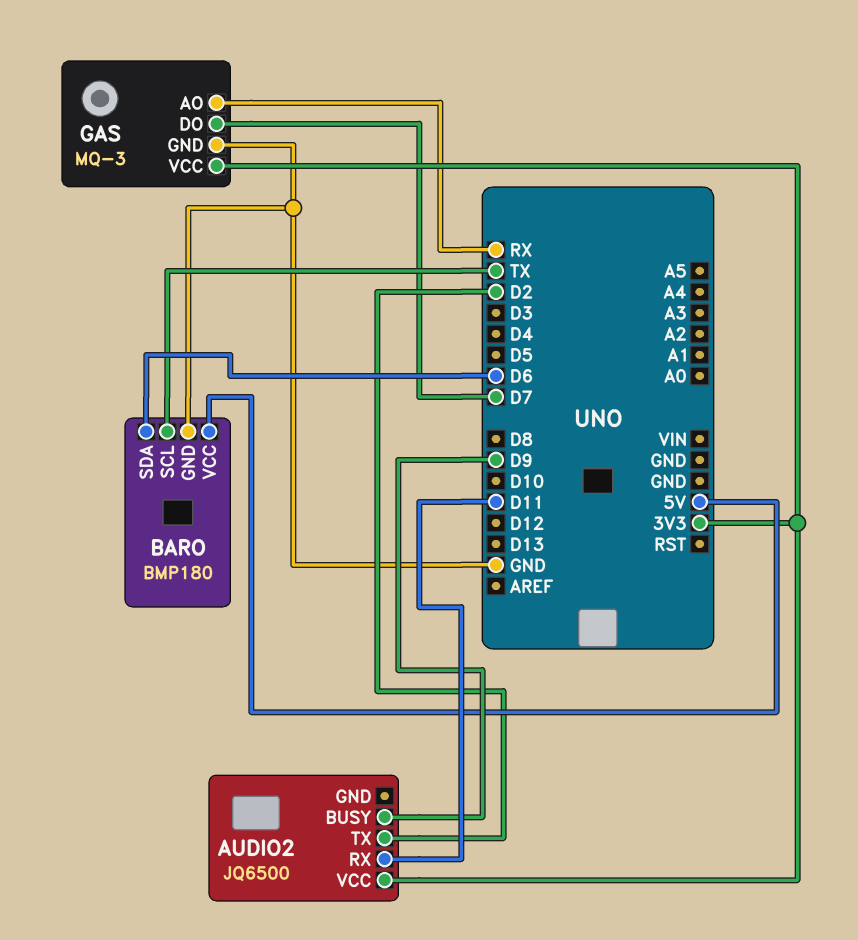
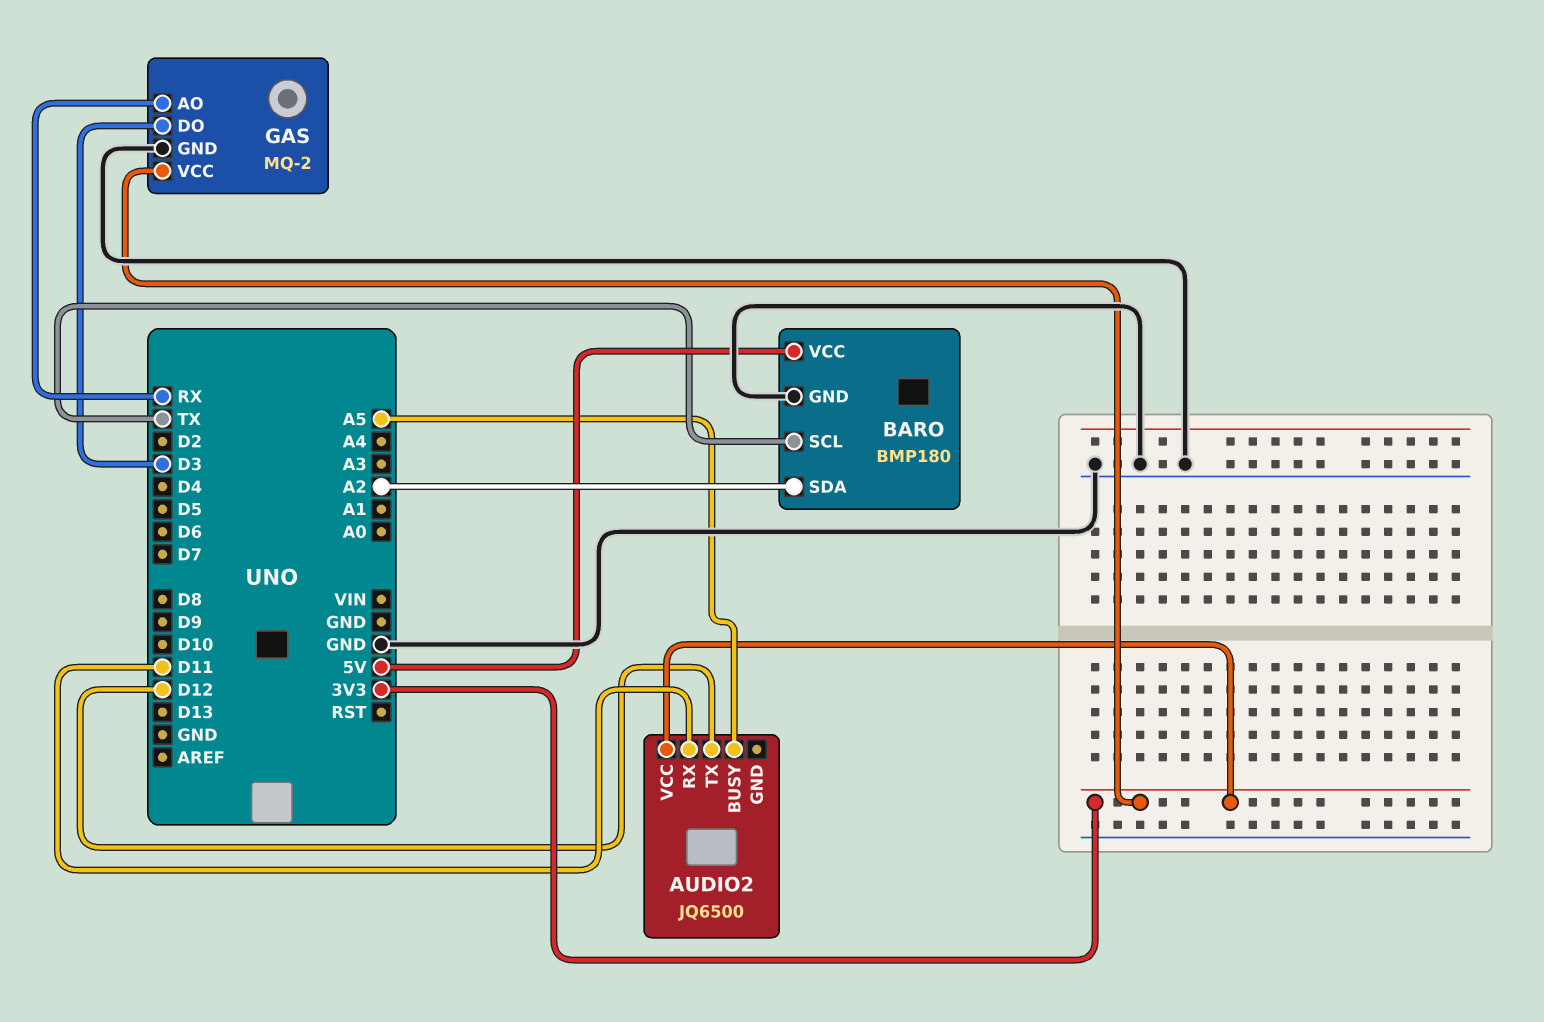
AUDIO2 pin BUSY: D9 -> A5
AUDIO2 pin TX: D2 -> D12
BARO pin SDA: D6 -> A2
GAS: MQ-3 -> MQ-2
GAS pin DO: D7 -> D3

